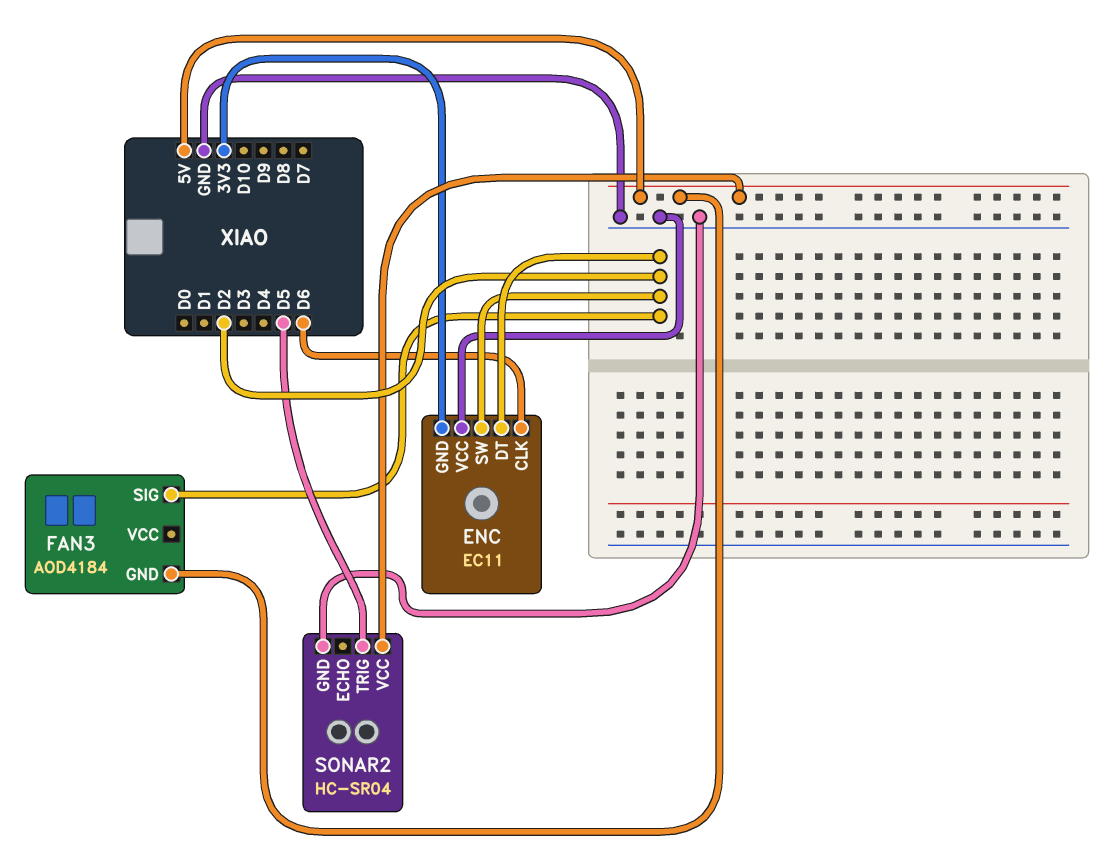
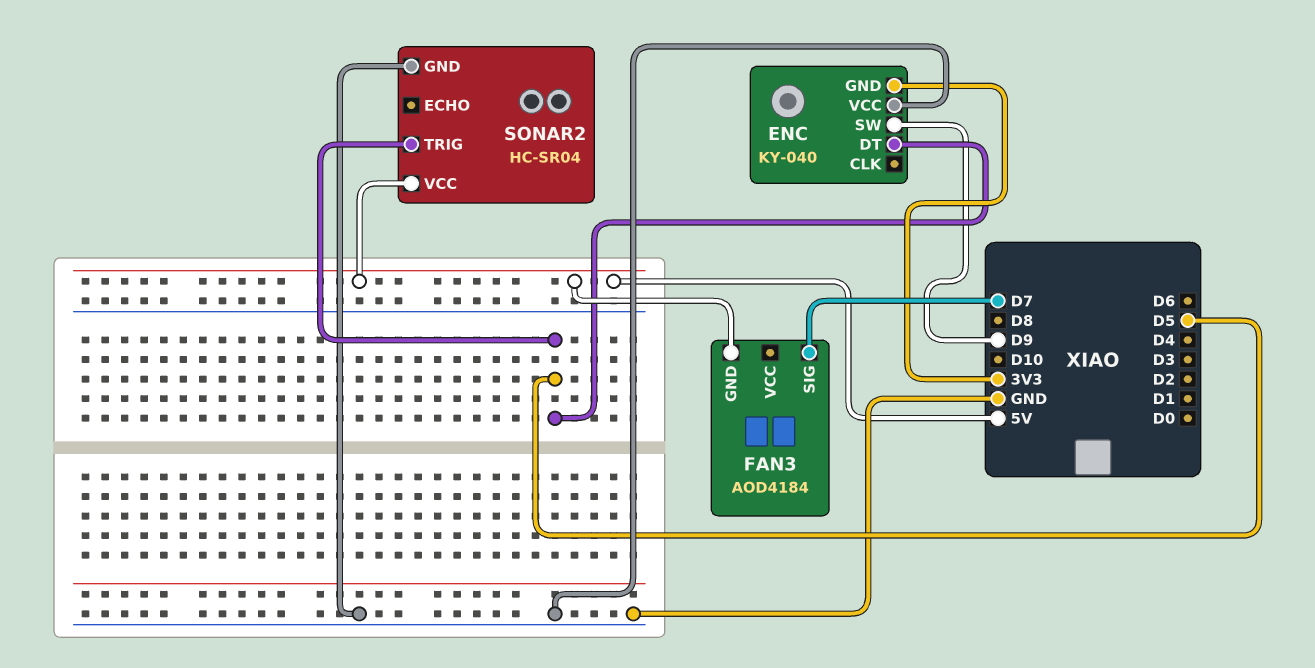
ENC: EC11 -> KY-040
ENC pin CLK: D6 -> none
ENC pin DT: D2 -> D5
ENC pin SW: D2 -> D9
FAN3 pin SIG: D2 -> D7

